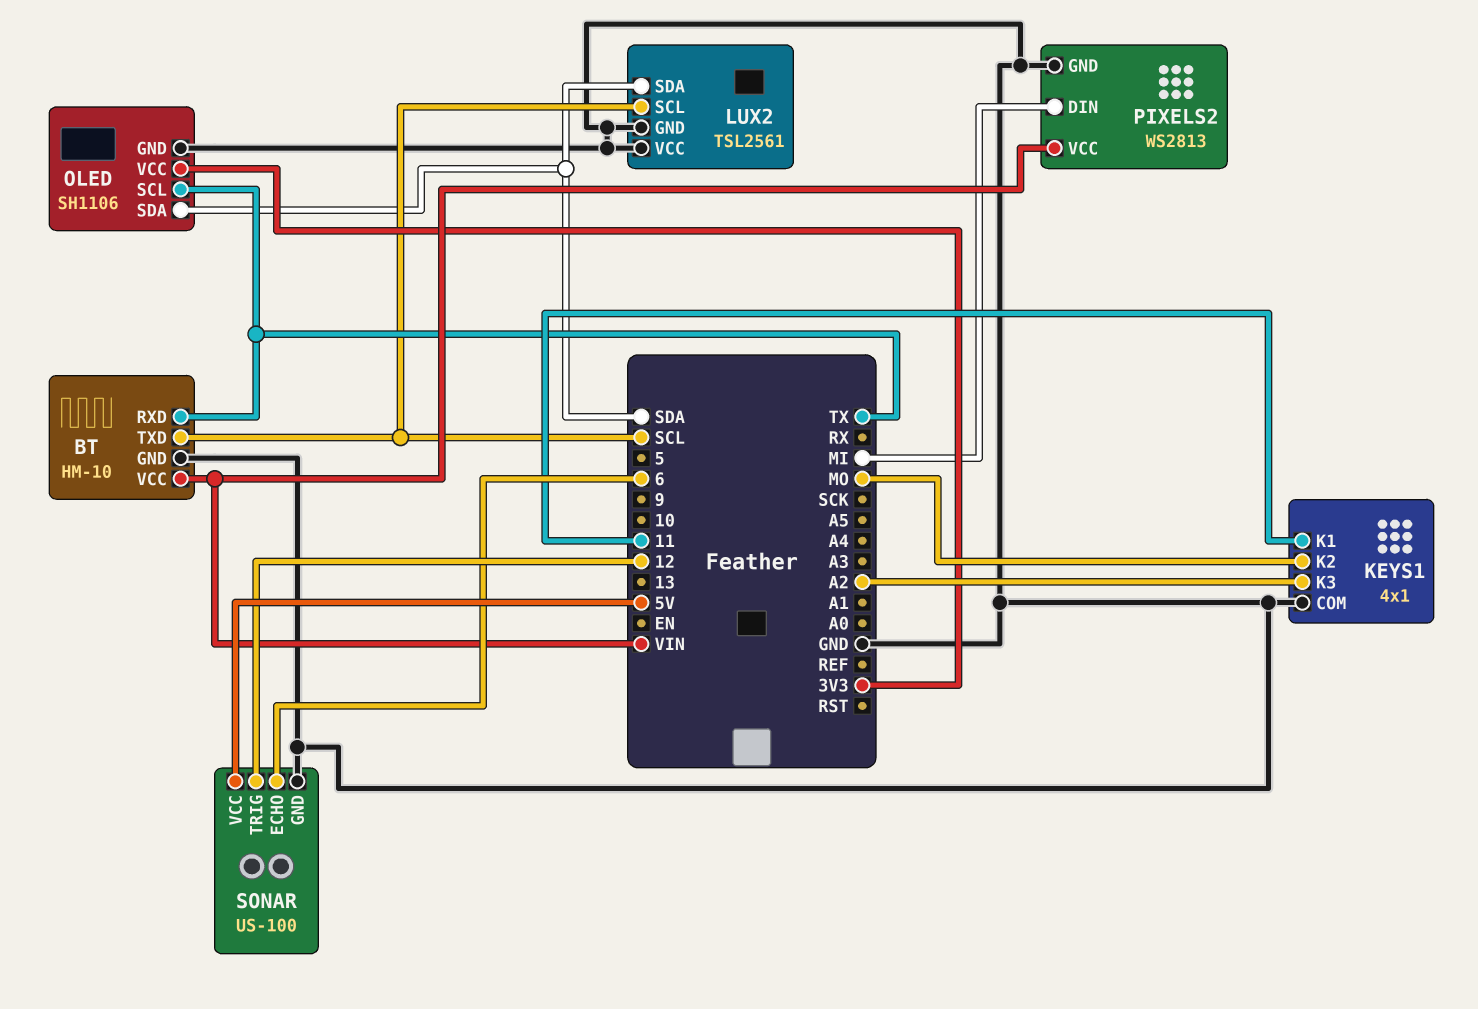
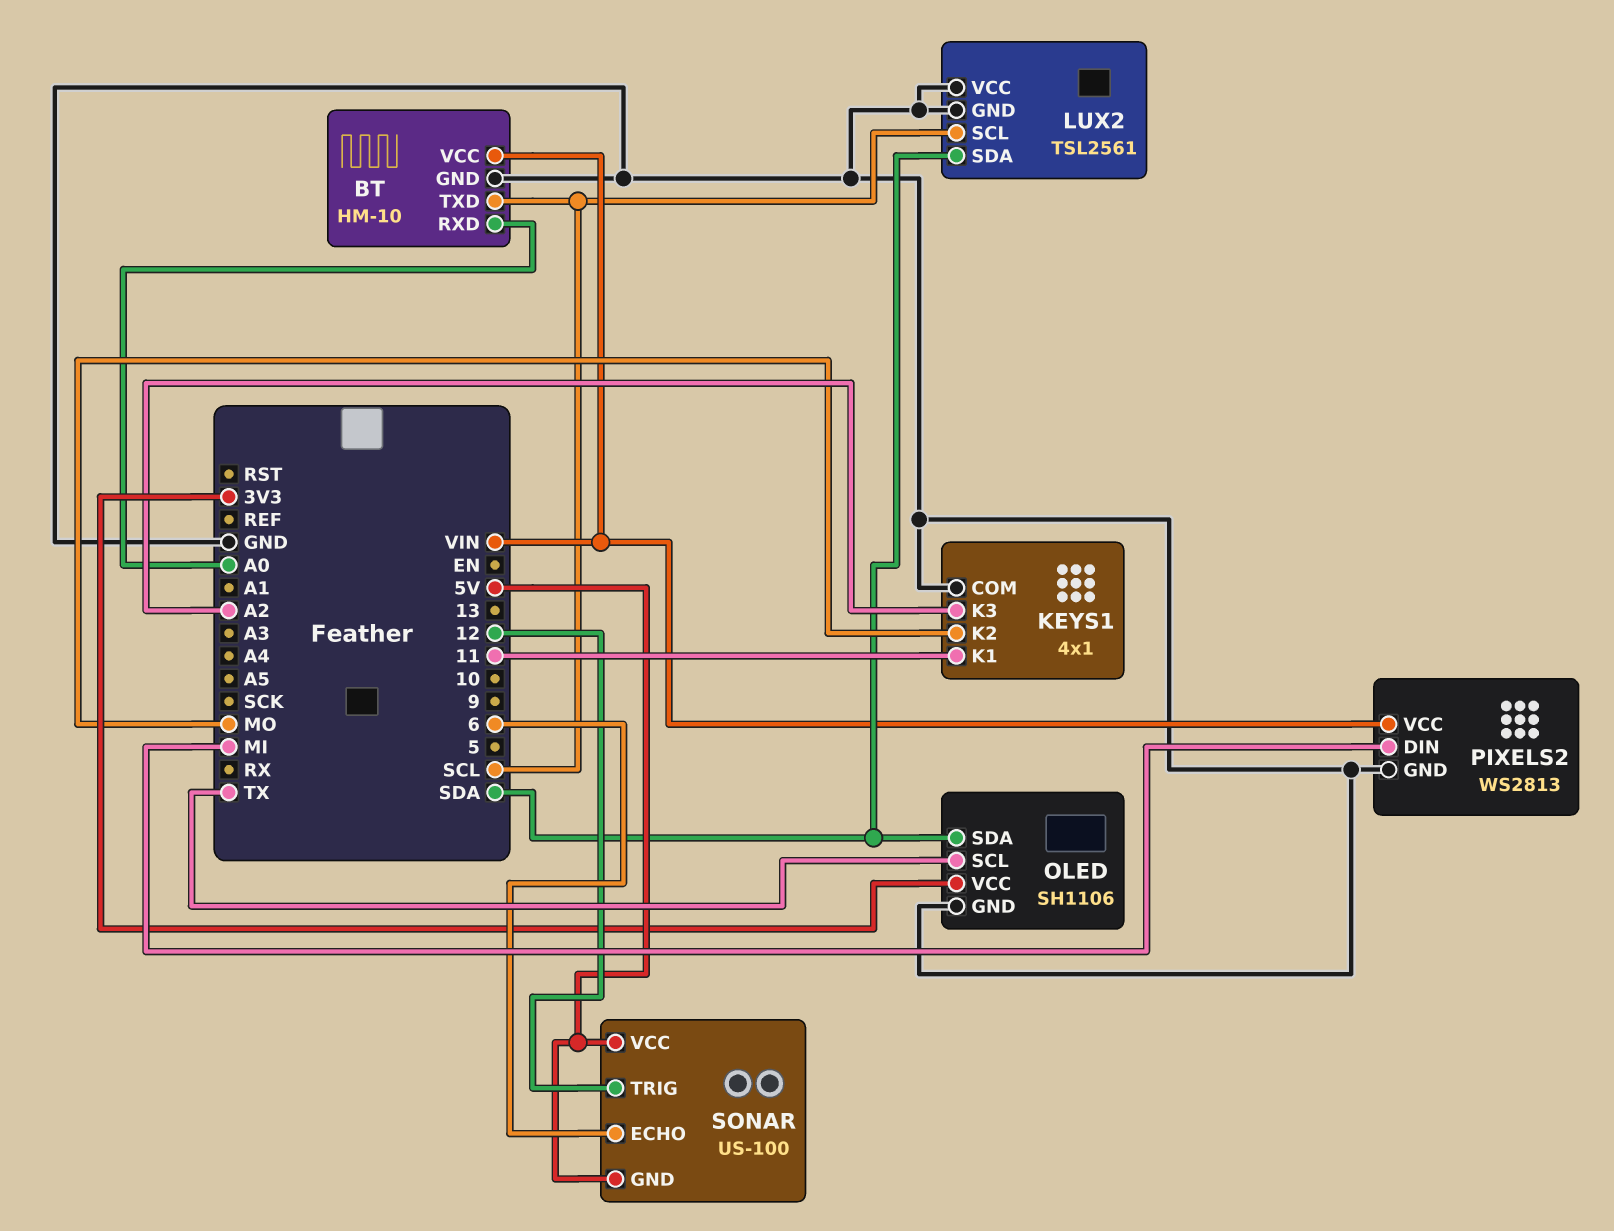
BT pin RXD: TX -> A0
SONAR pin GND: GND -> 5V

